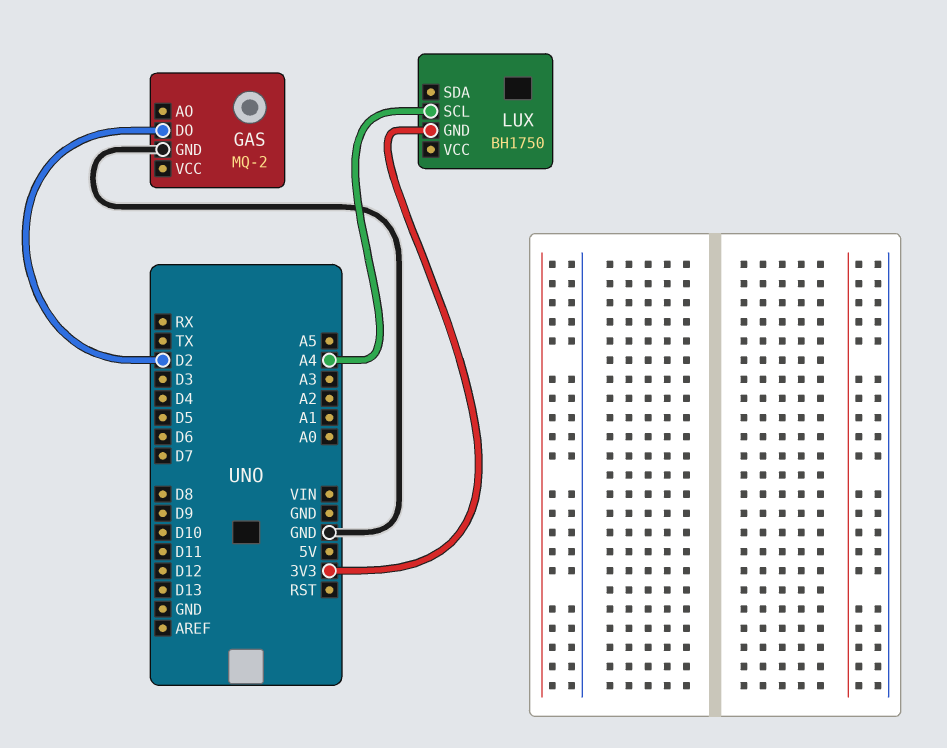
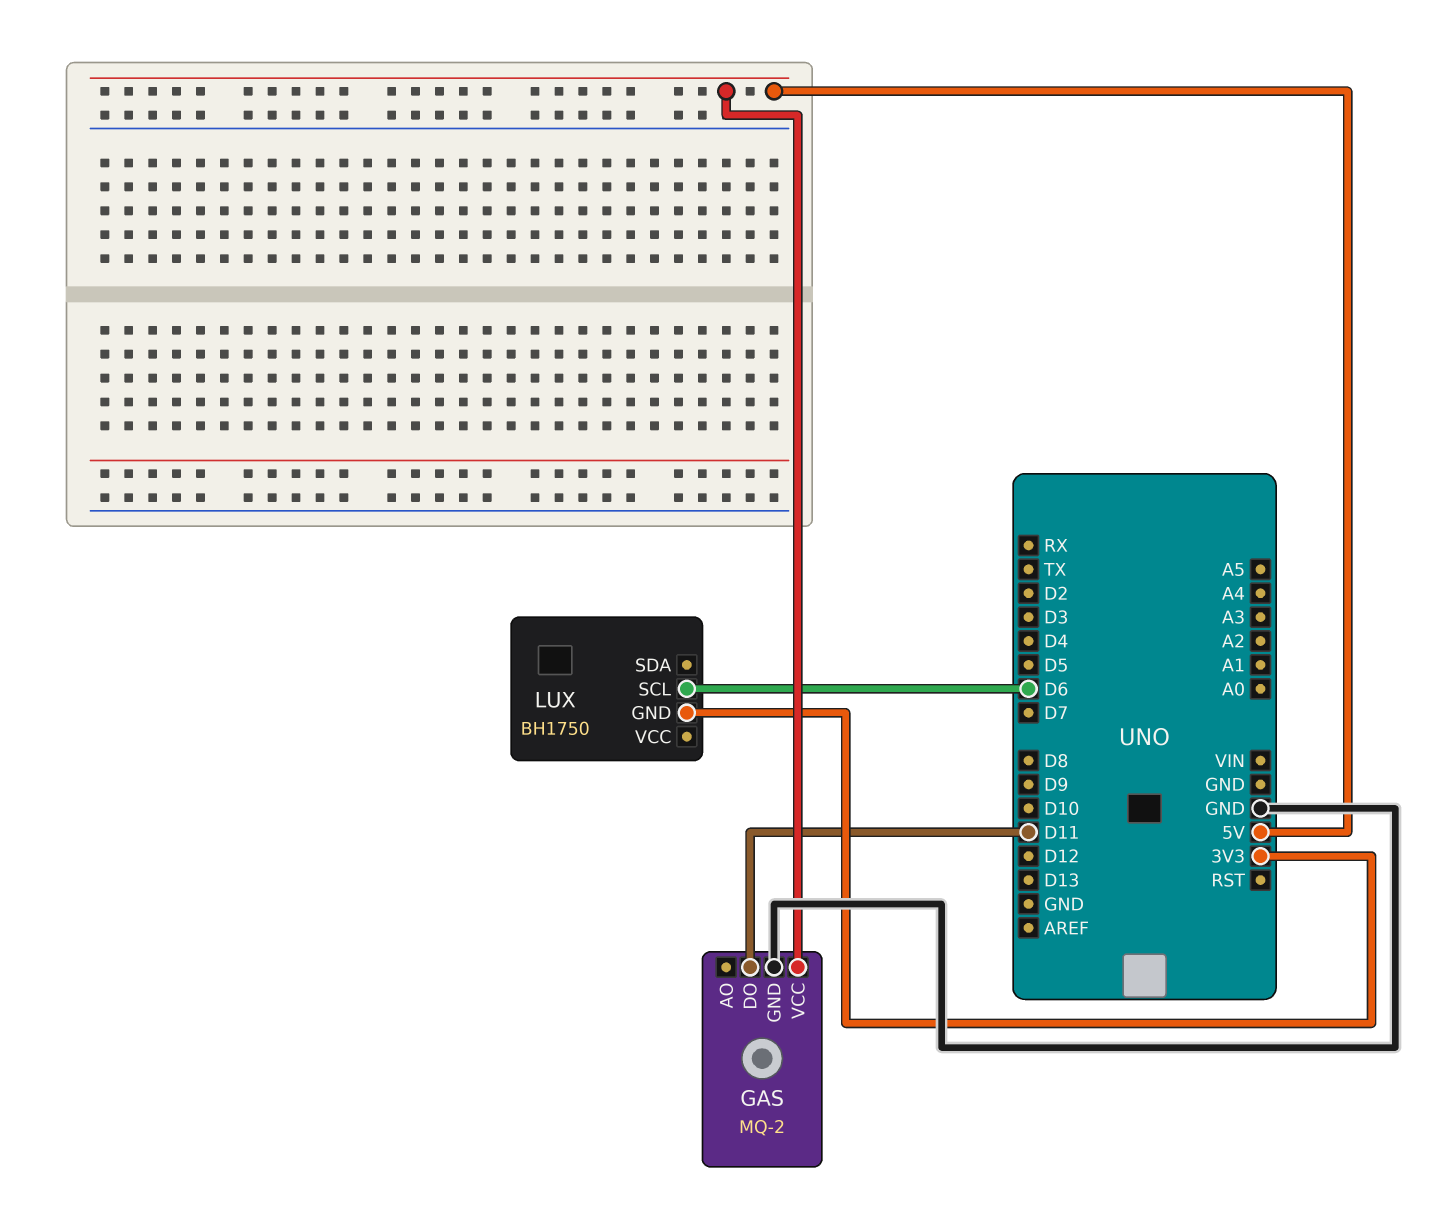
GAS pin DO: D2 -> D11
GAS pin VCC: none -> 5V
LUX pin SCL: A4 -> D6

